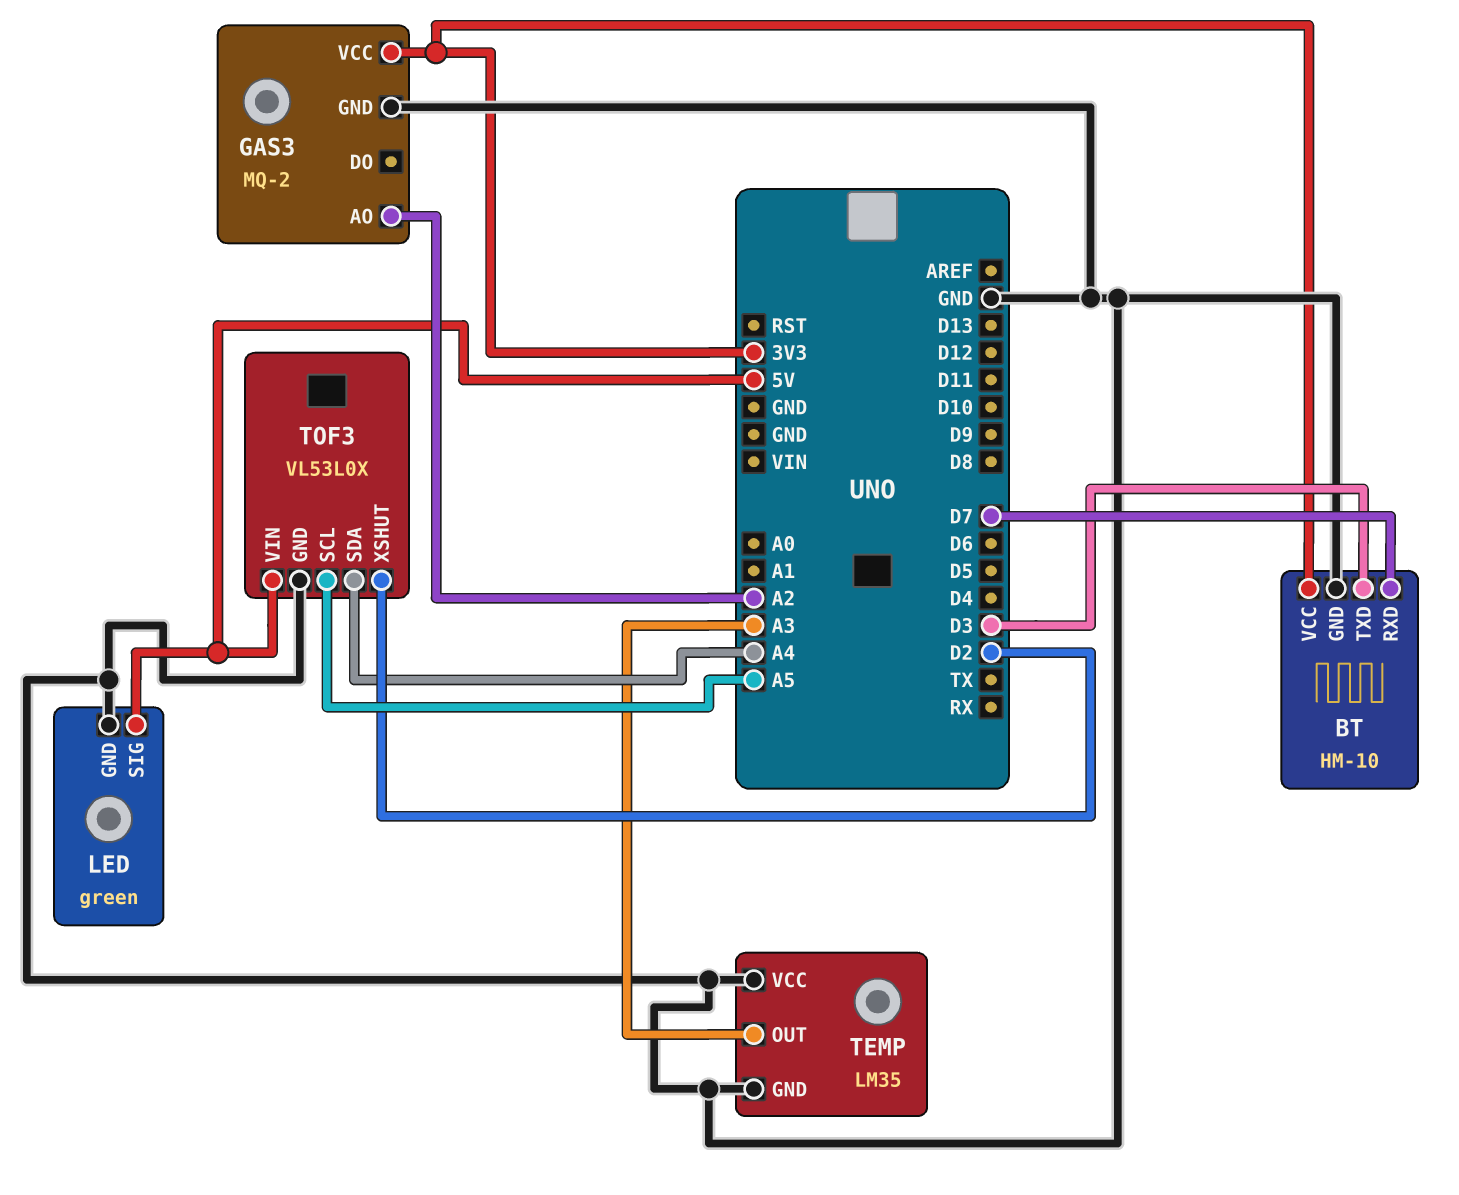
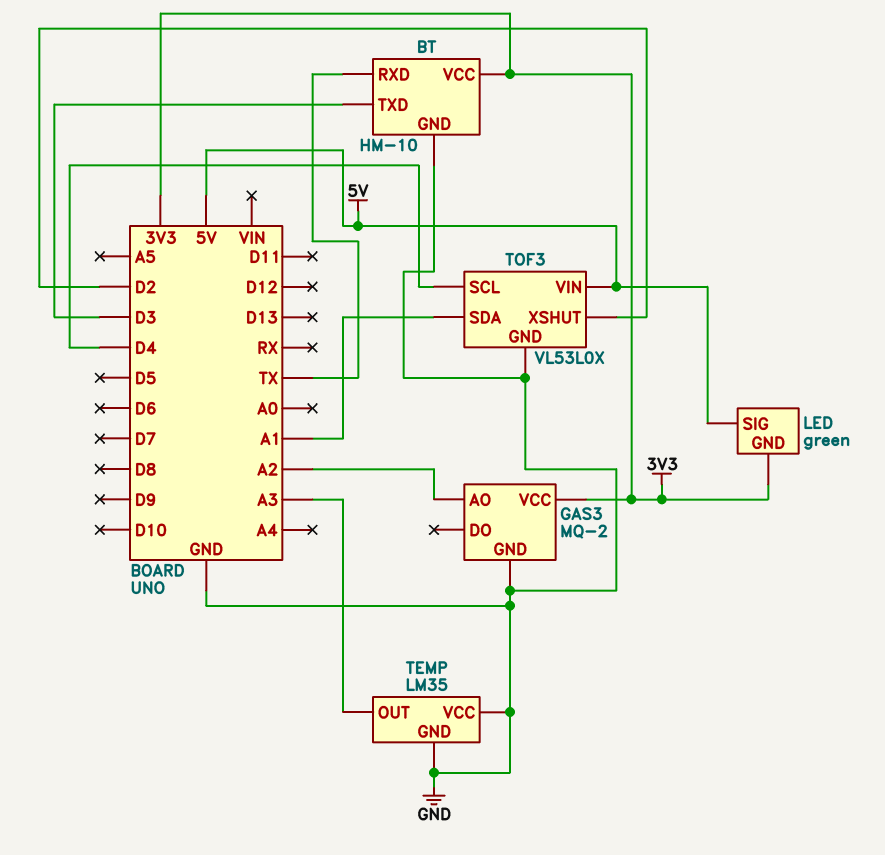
BT pin RXD: D7 -> TX
LED pin GND: GND -> 3V3
TOF3 pin SCL: A5 -> D4
TOF3 pin SDA: A4 -> A1

